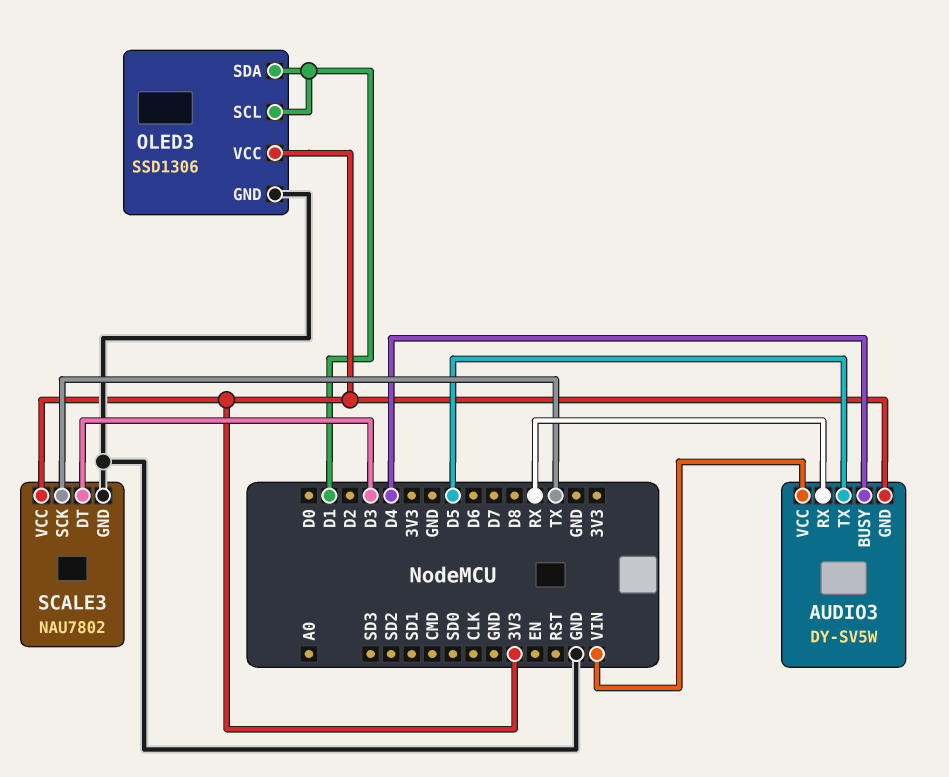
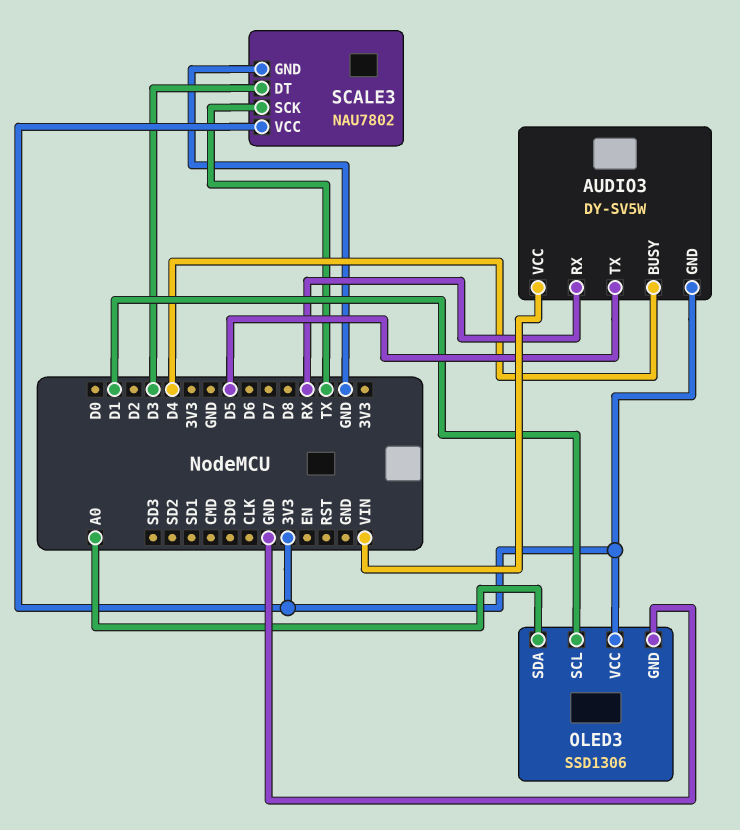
OLED3 pin SDA: D1 -> A0

